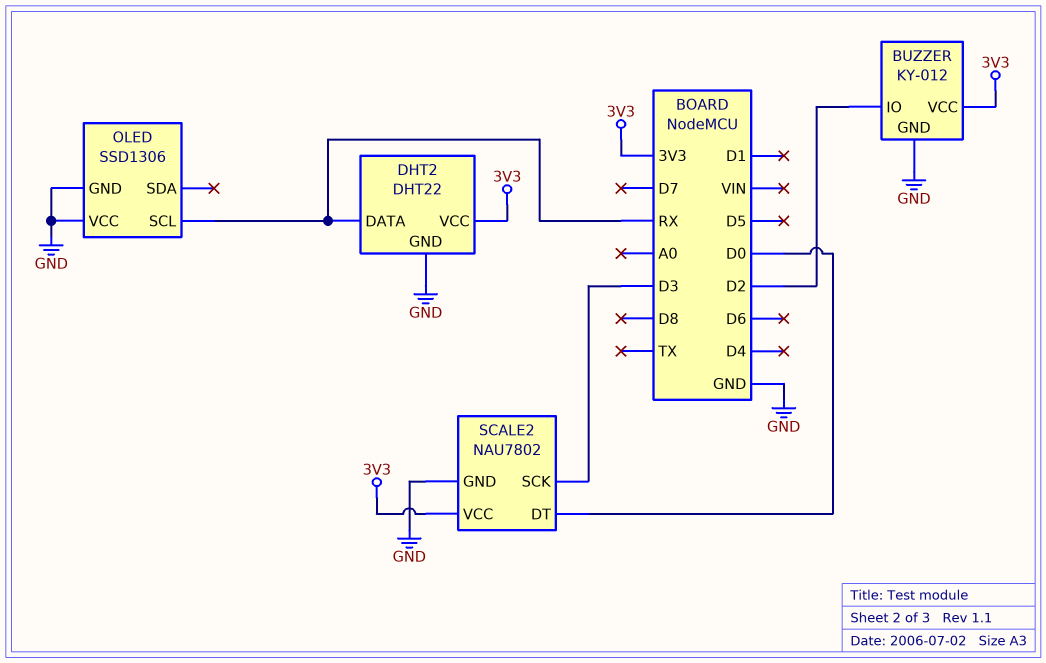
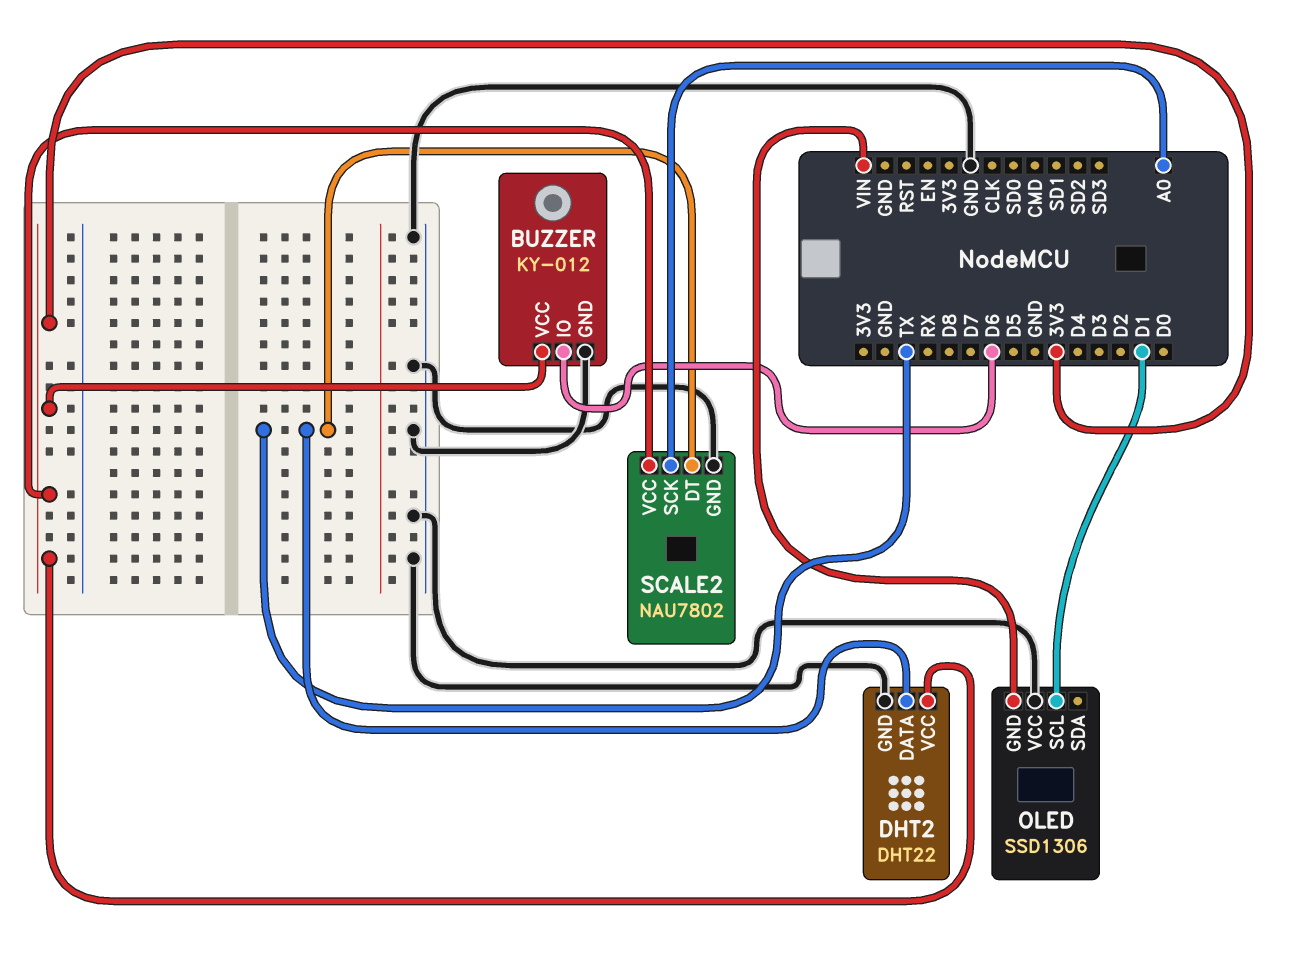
BUZZER pin IO: D2 -> D6
DHT2 pin DATA: RX -> TX
OLED pin GND: GND -> VIN
OLED pin SCL: RX -> D1
SCALE2 pin DT: D0 -> TX
SCALE2 pin SCK: D3 -> A0

